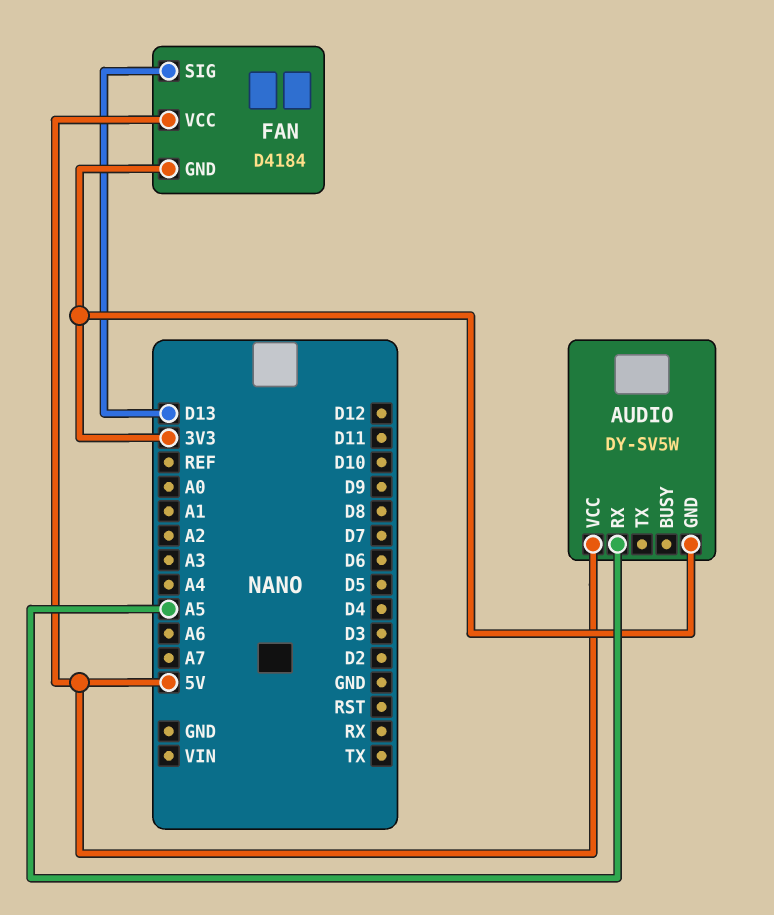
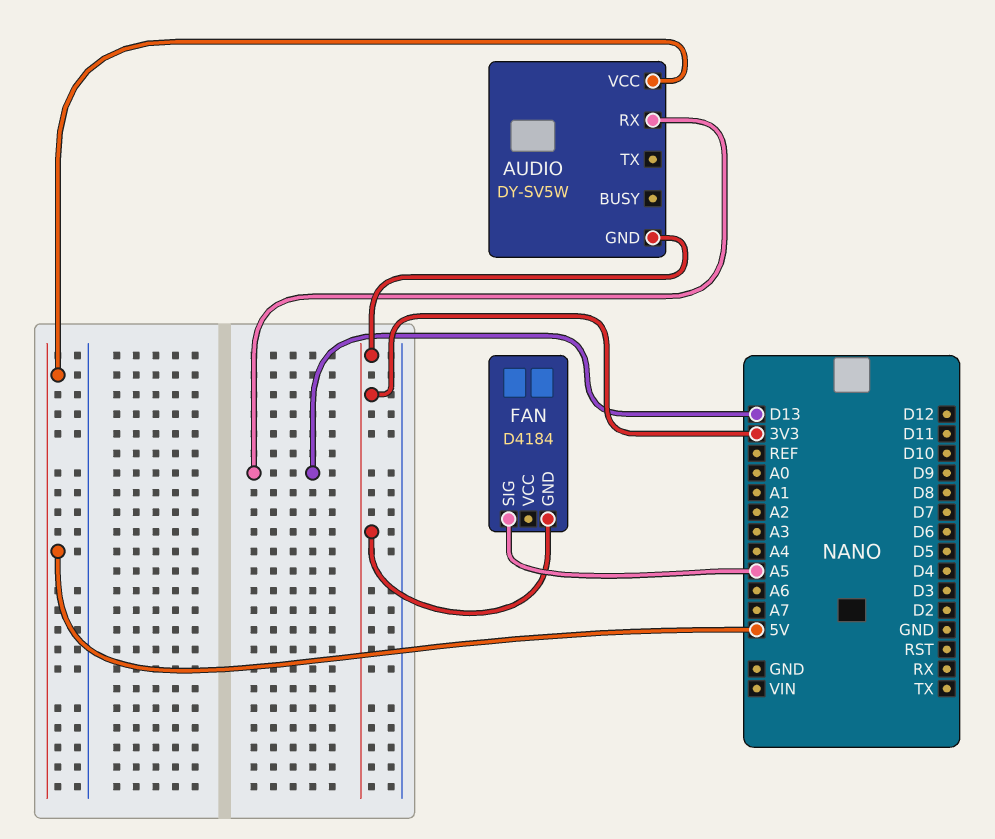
AUDIO pin RX: A5 -> D13
FAN pin SIG: D13 -> A5
FAN pin VCC: 5V -> none

